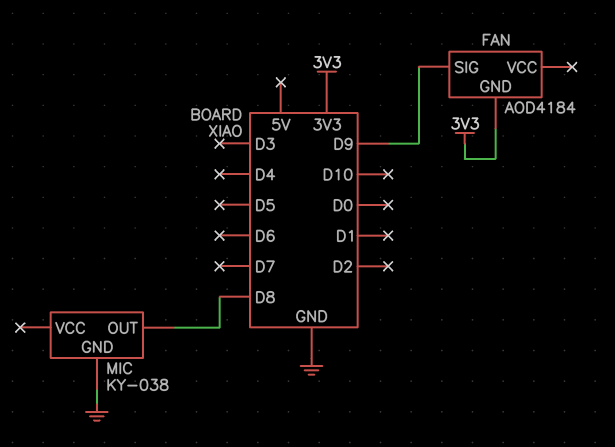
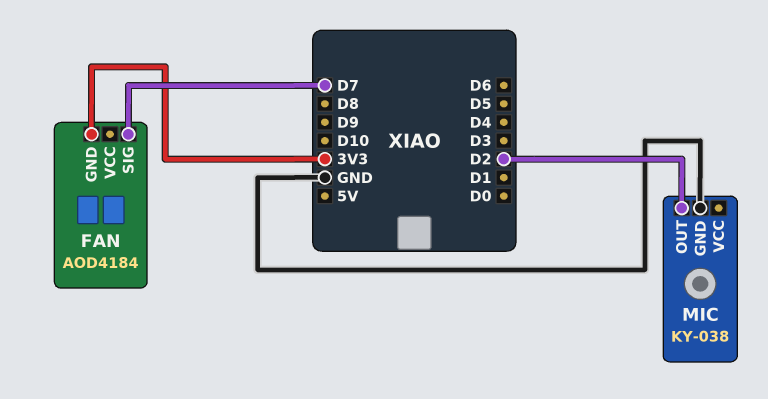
FAN pin SIG: D9 -> D7
MIC pin OUT: D8 -> D2

